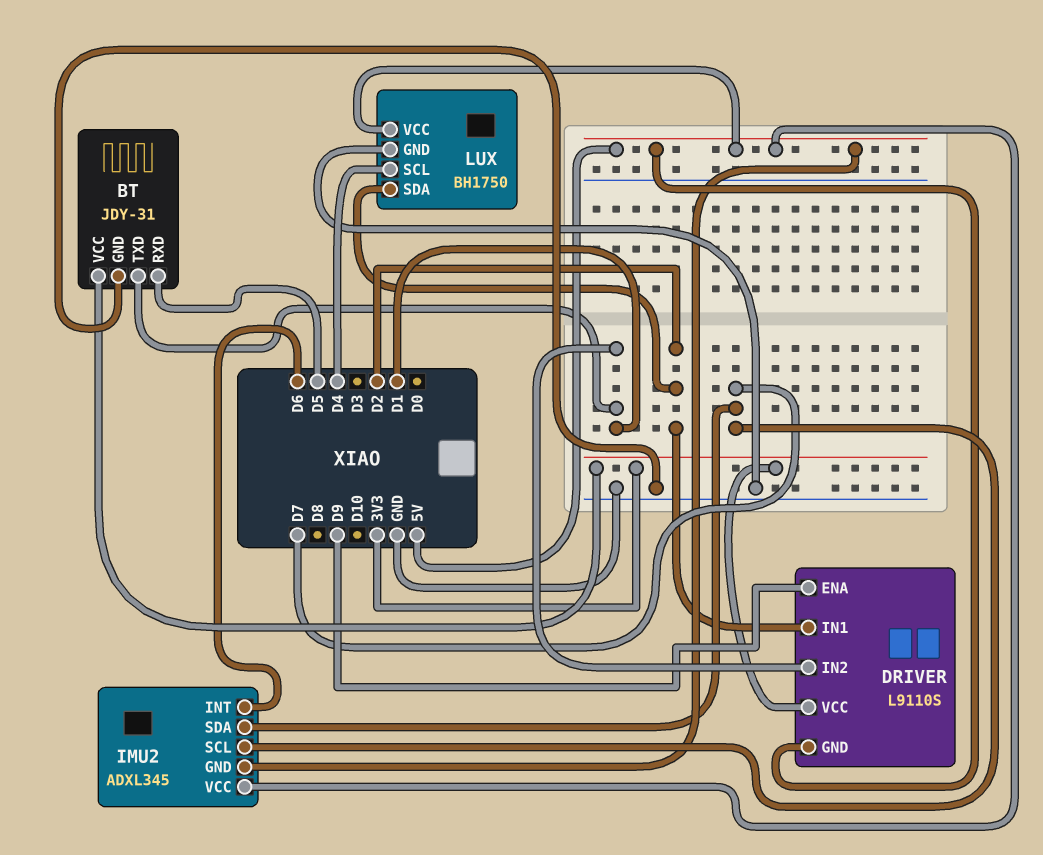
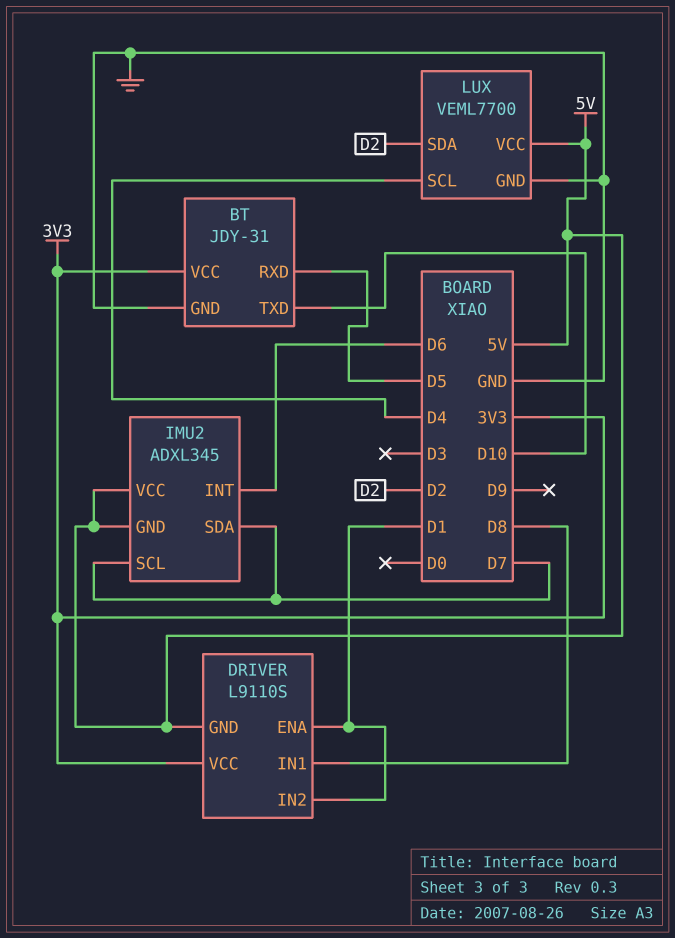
BT pin TXD: D1 -> D10
DRIVER pin ENA: D9 -> D1
DRIVER pin IN1: D2 -> D8
LUX: BH1750 -> VEML7700

